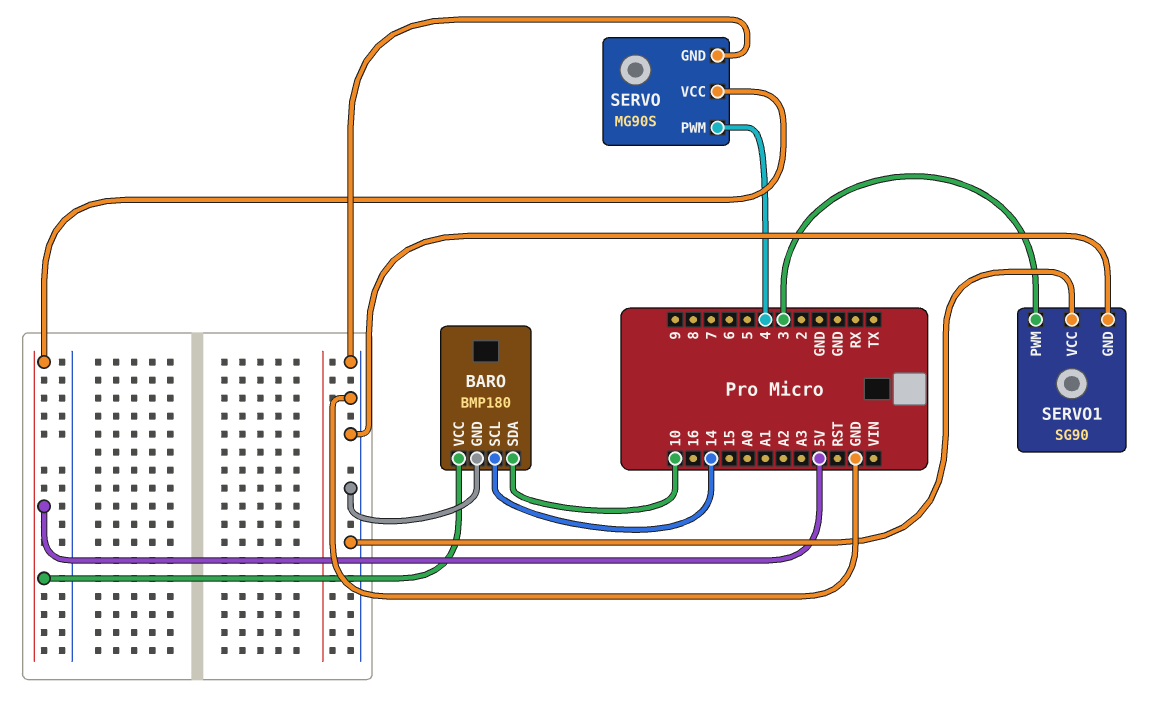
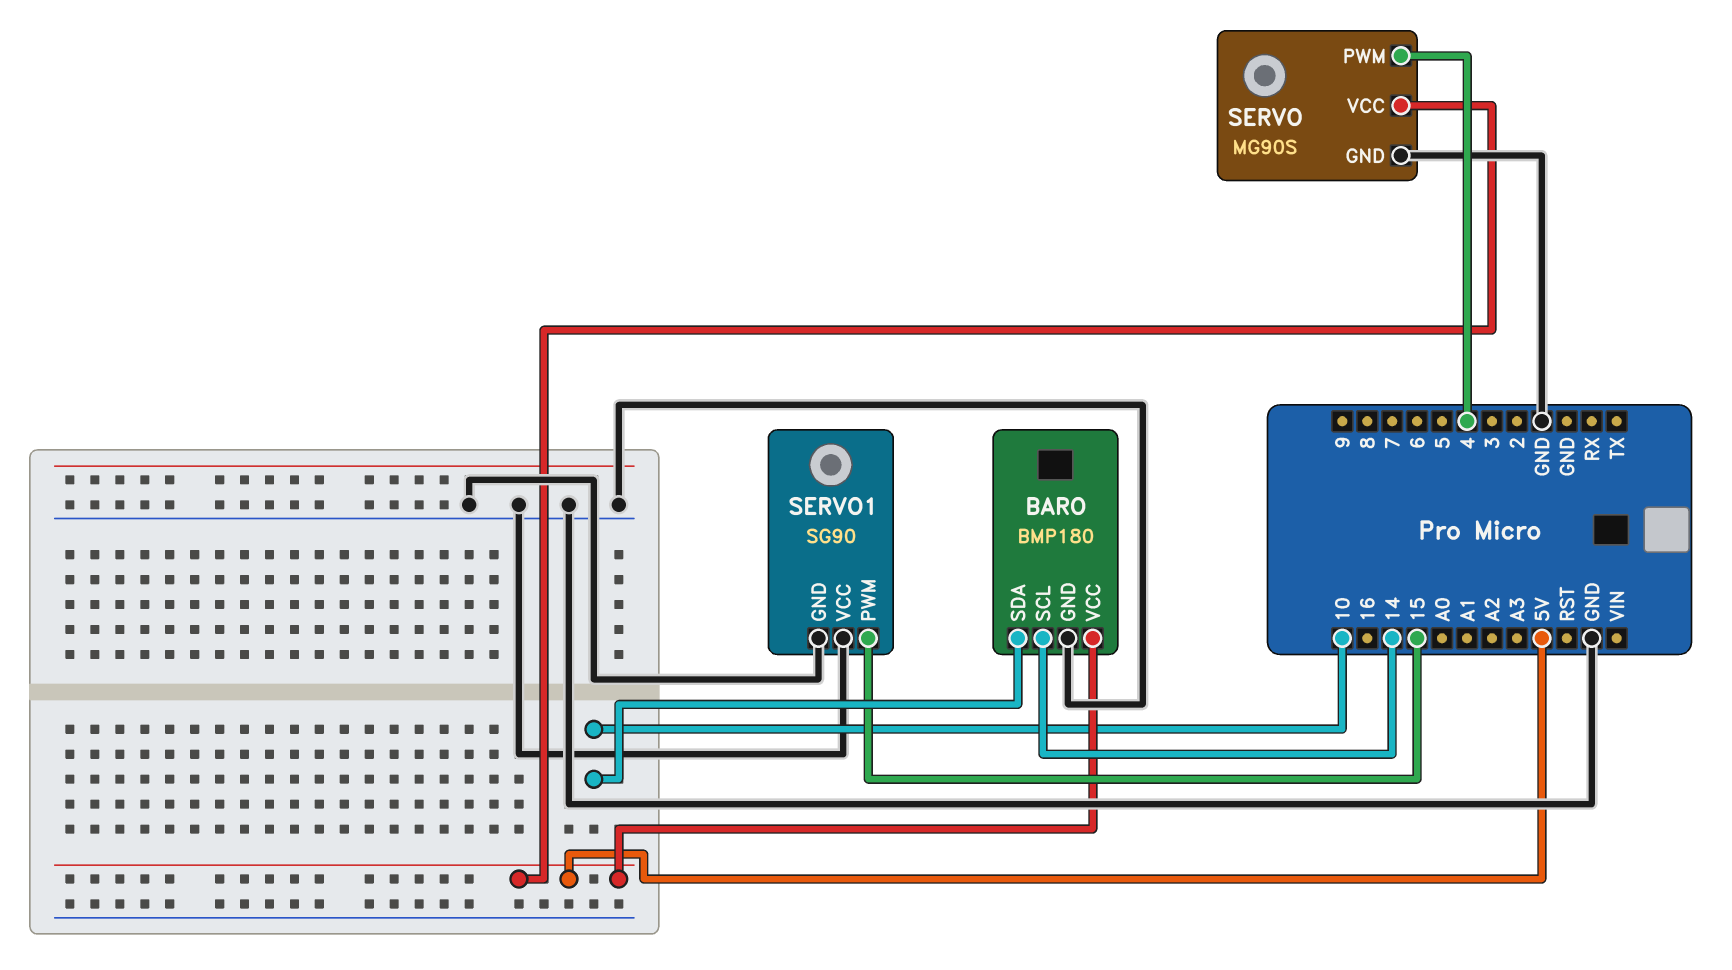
SERVO1 pin PWM: 3 -> 15

